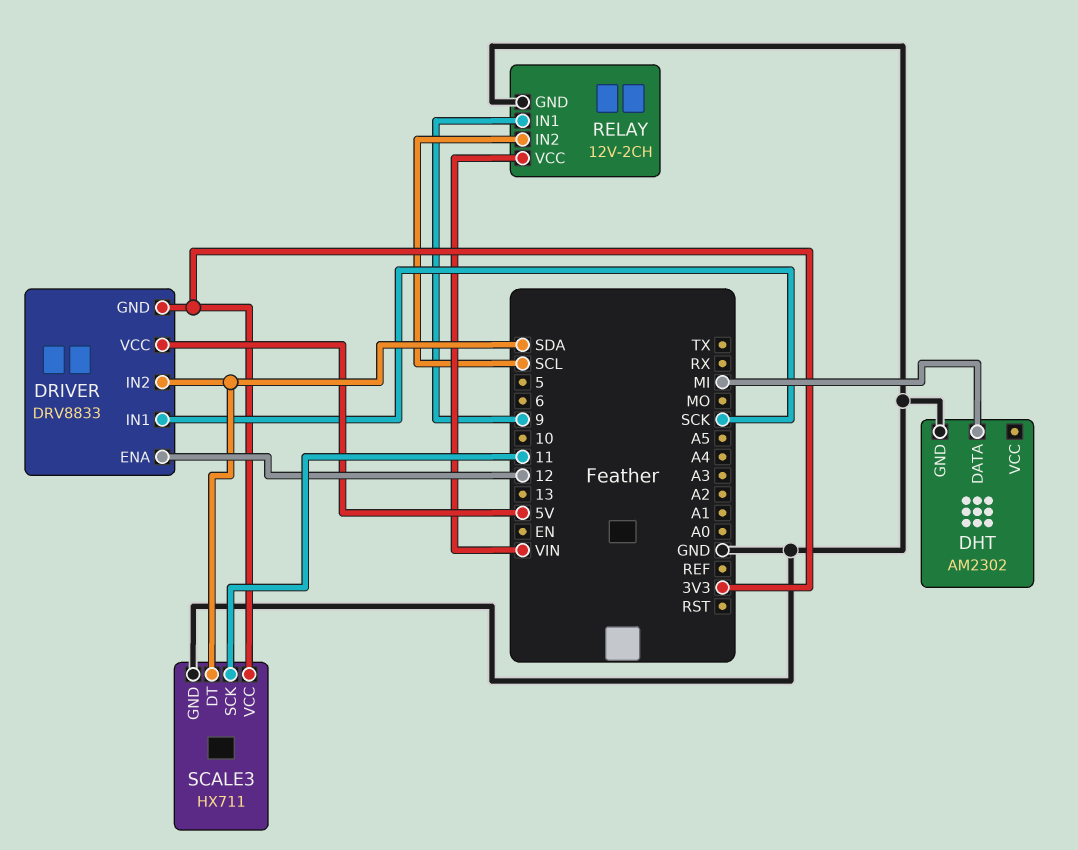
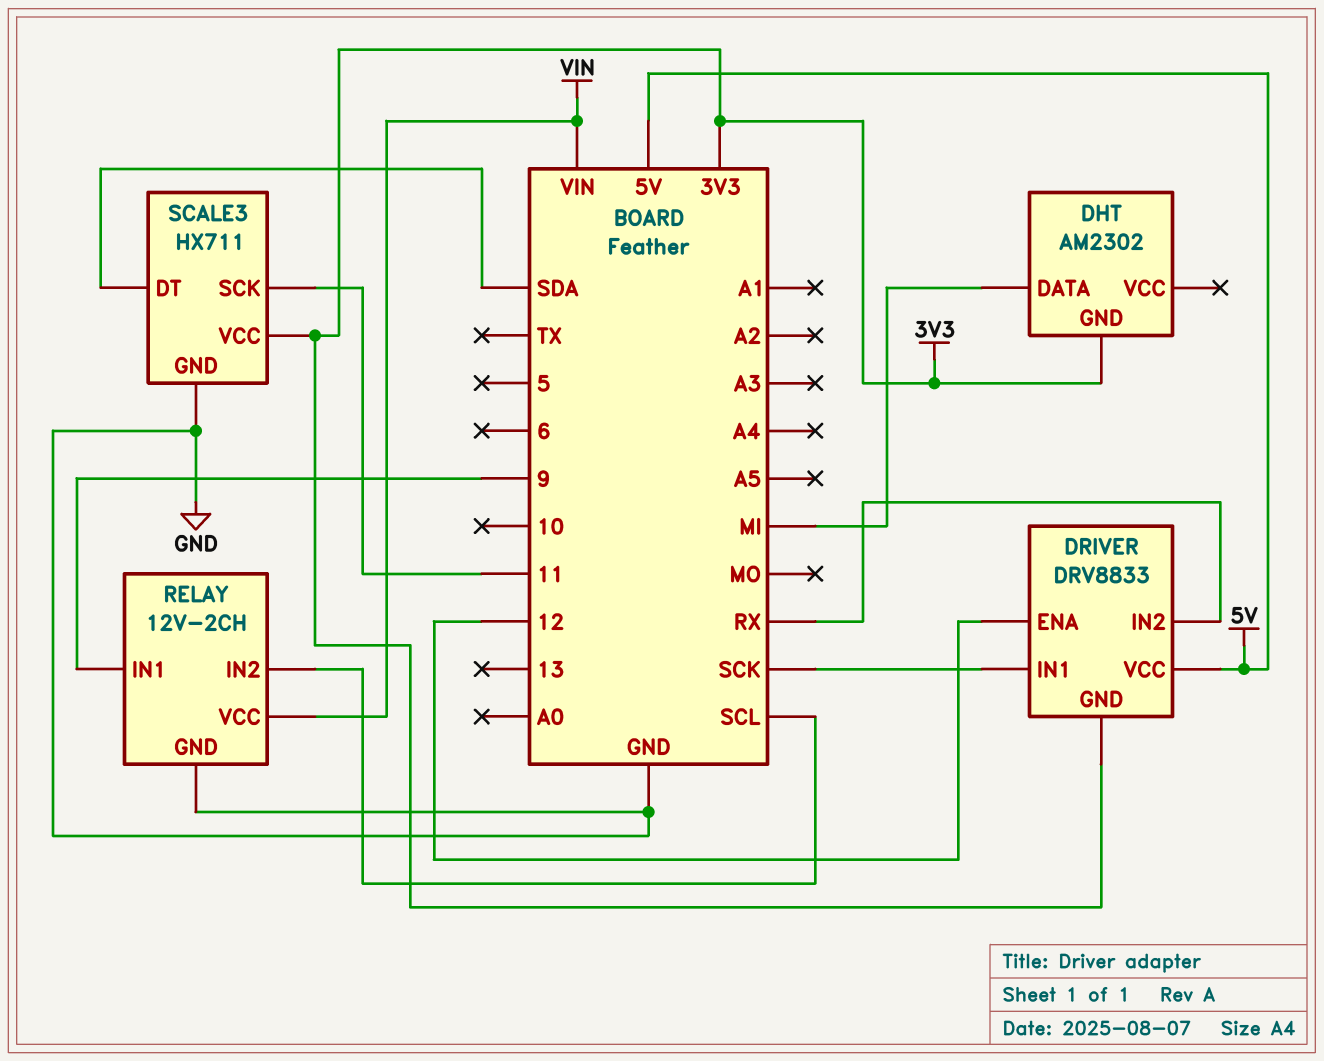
DHT pin GND: GND -> 3V3
DRIVER pin IN2: SDA -> RX

